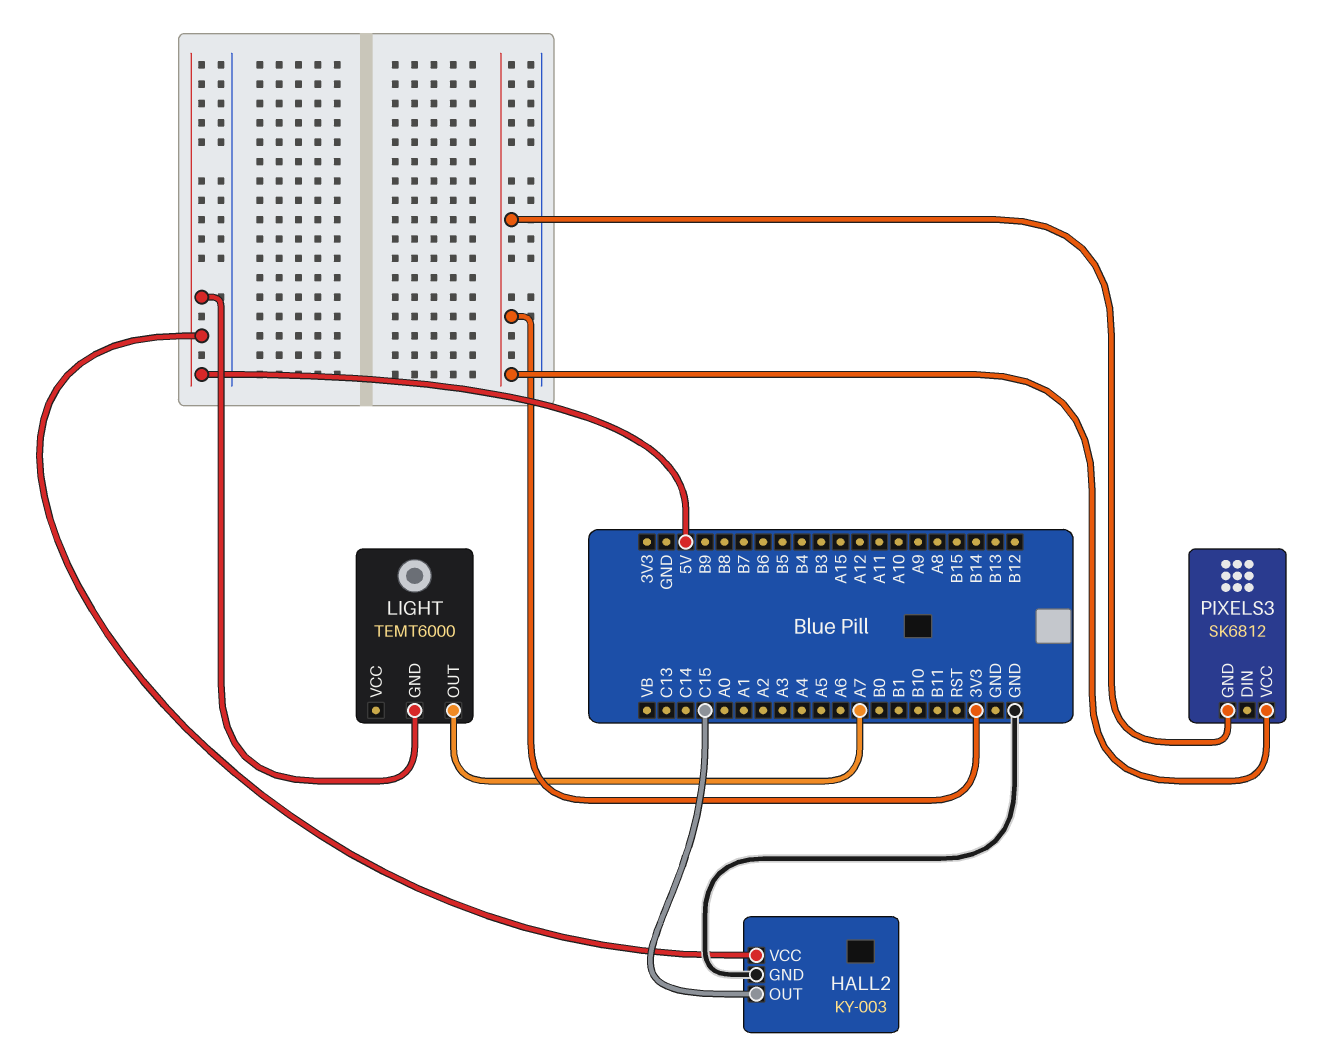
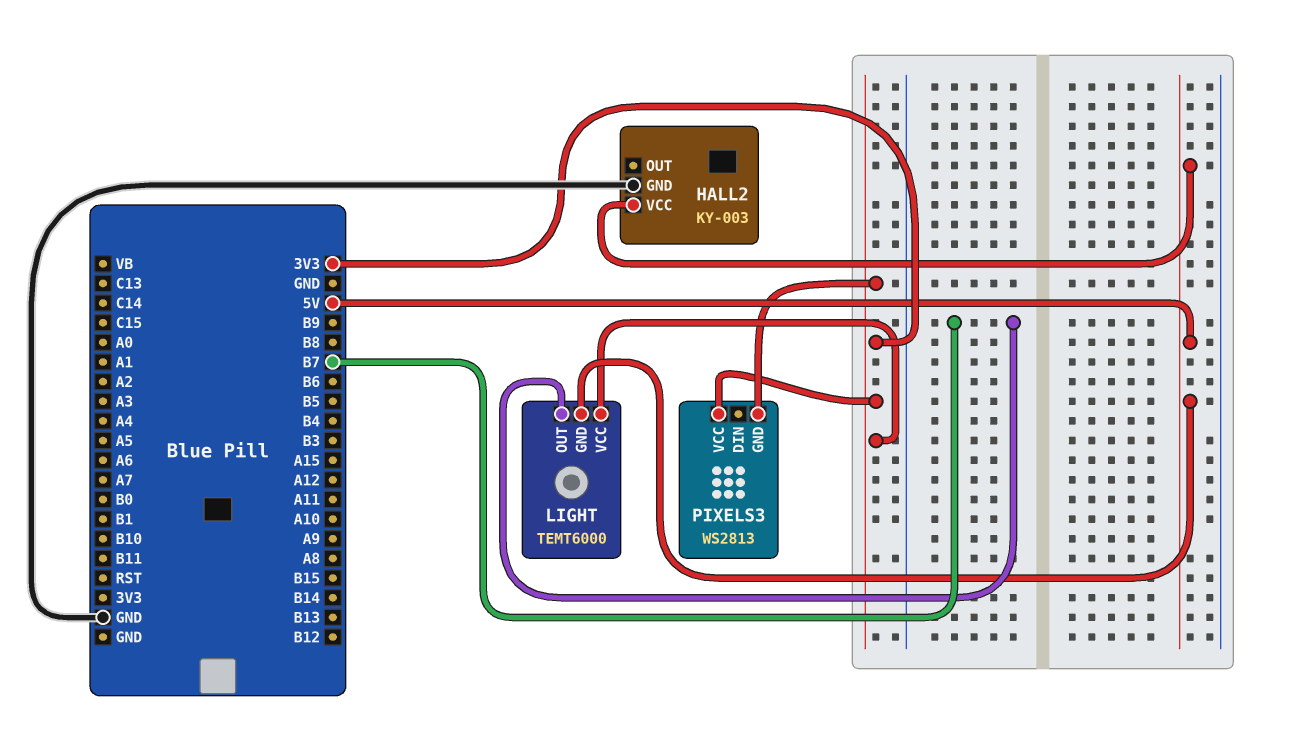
HALL2 pin OUT: C15 -> none
LIGHT pin OUT: A7 -> B7
LIGHT pin VCC: none -> 3V3
PIXELS3: SK6812 -> WS2813

